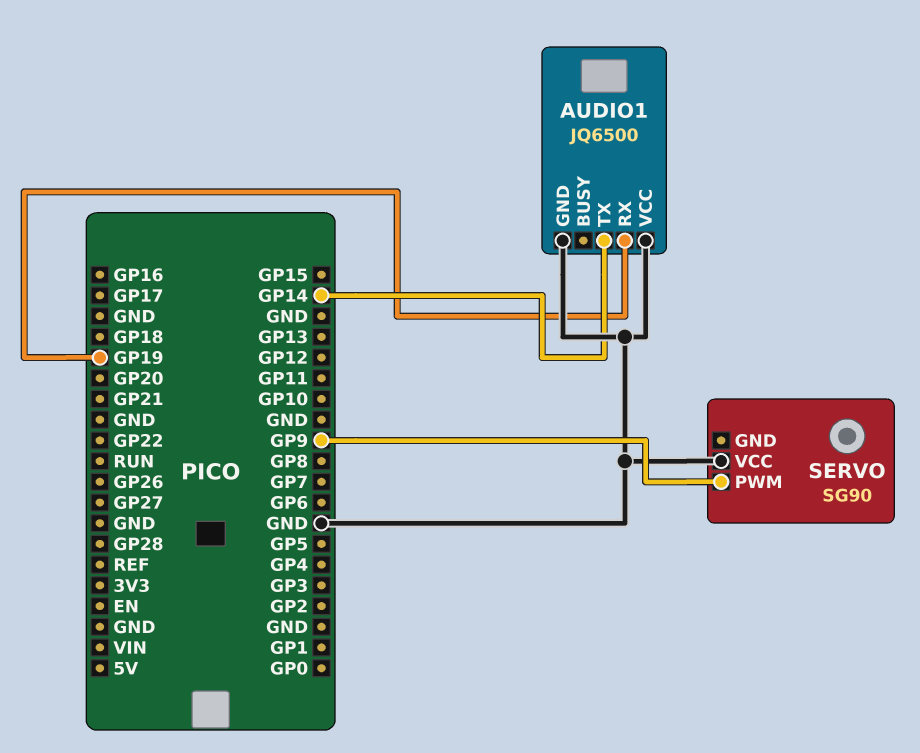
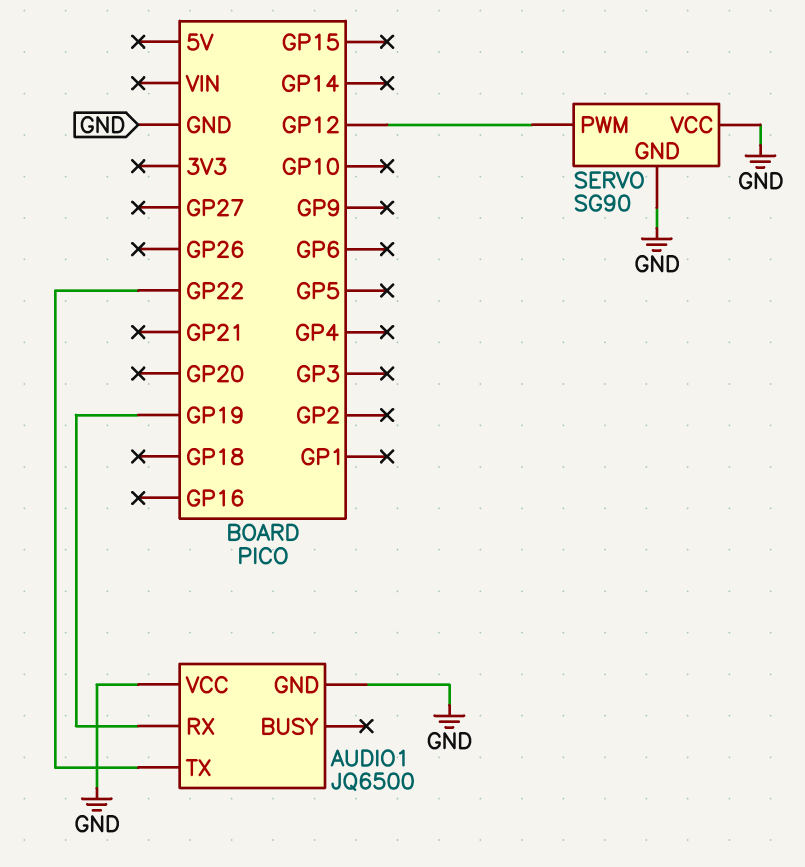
AUDIO1 pin TX: GP14 -> GP22
SERVO pin GND: none -> GND
SERVO pin PWM: GP9 -> GP12

